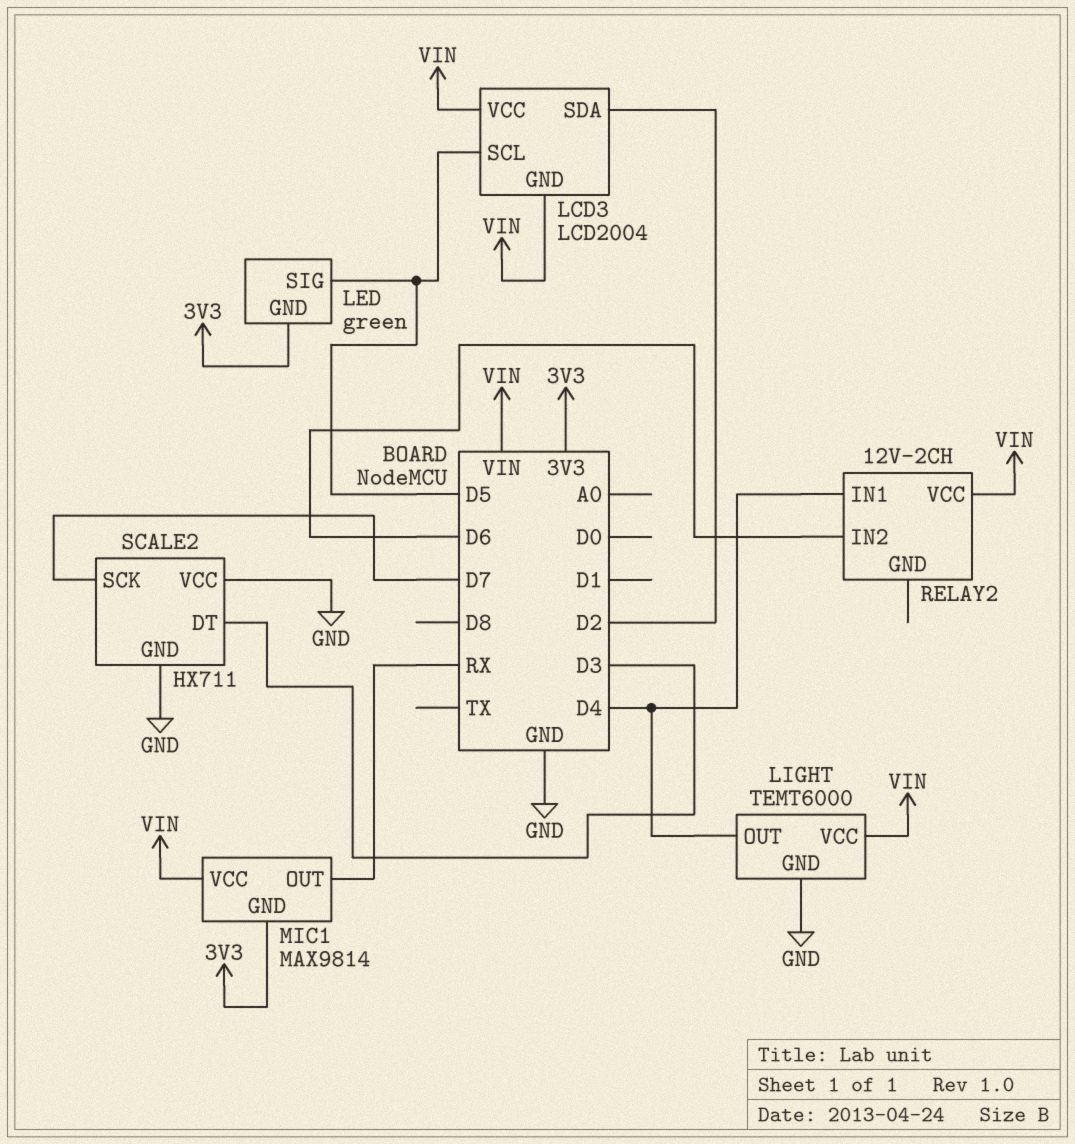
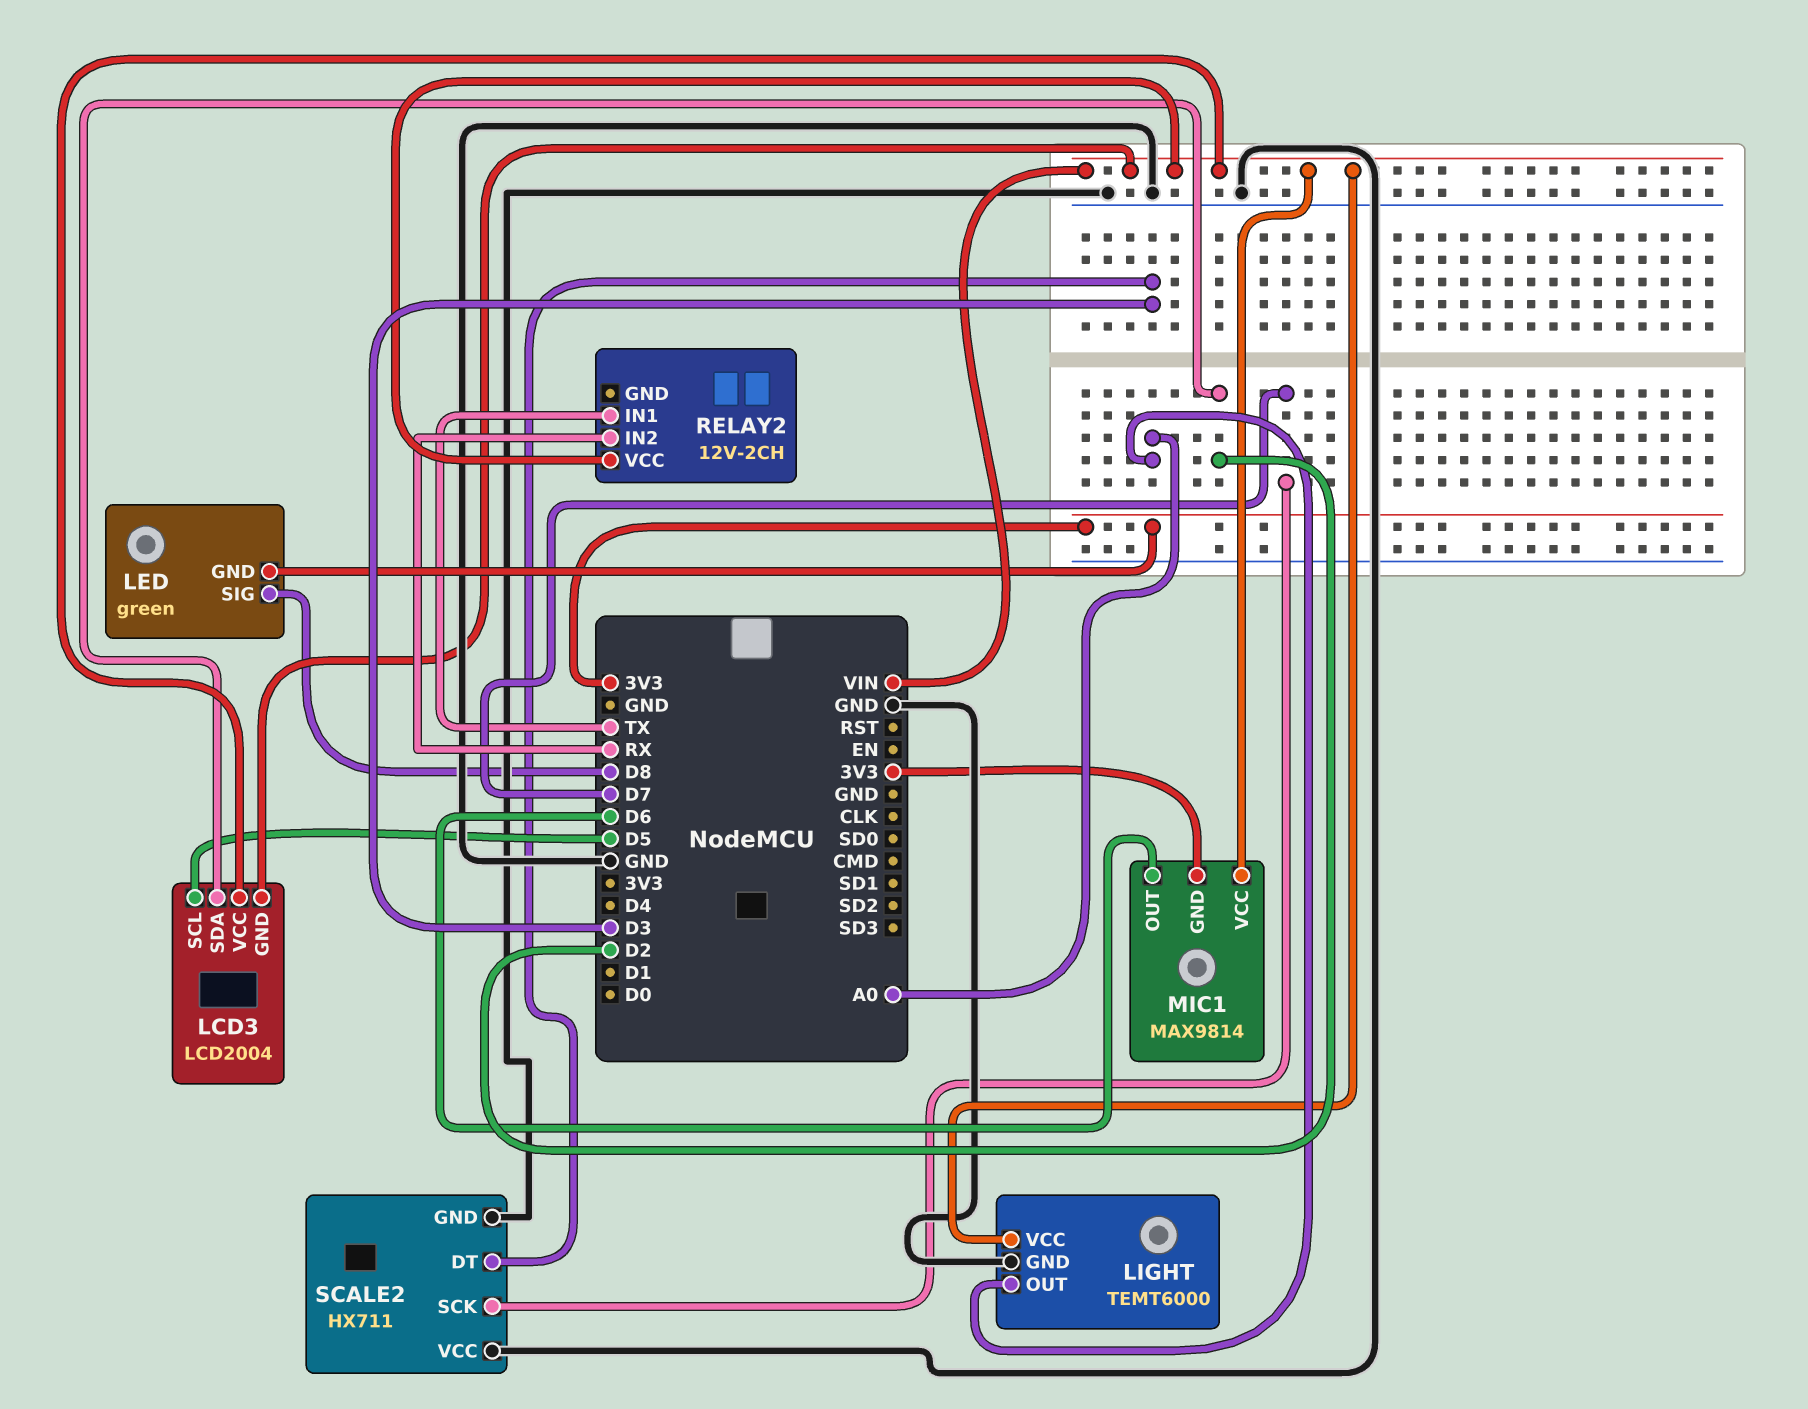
LED pin SIG: D5 -> D8
LIGHT pin OUT: D4 -> A0
MIC1 pin OUT: RX -> D6
RELAY2 pin IN1: D4 -> TX
RELAY2 pin IN2: D6 -> RX

